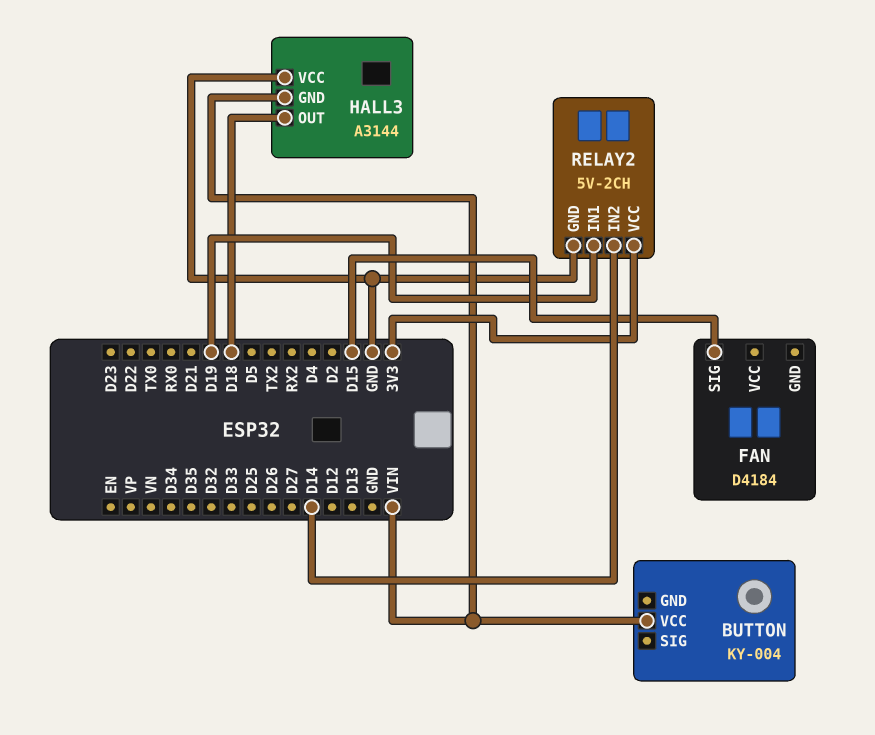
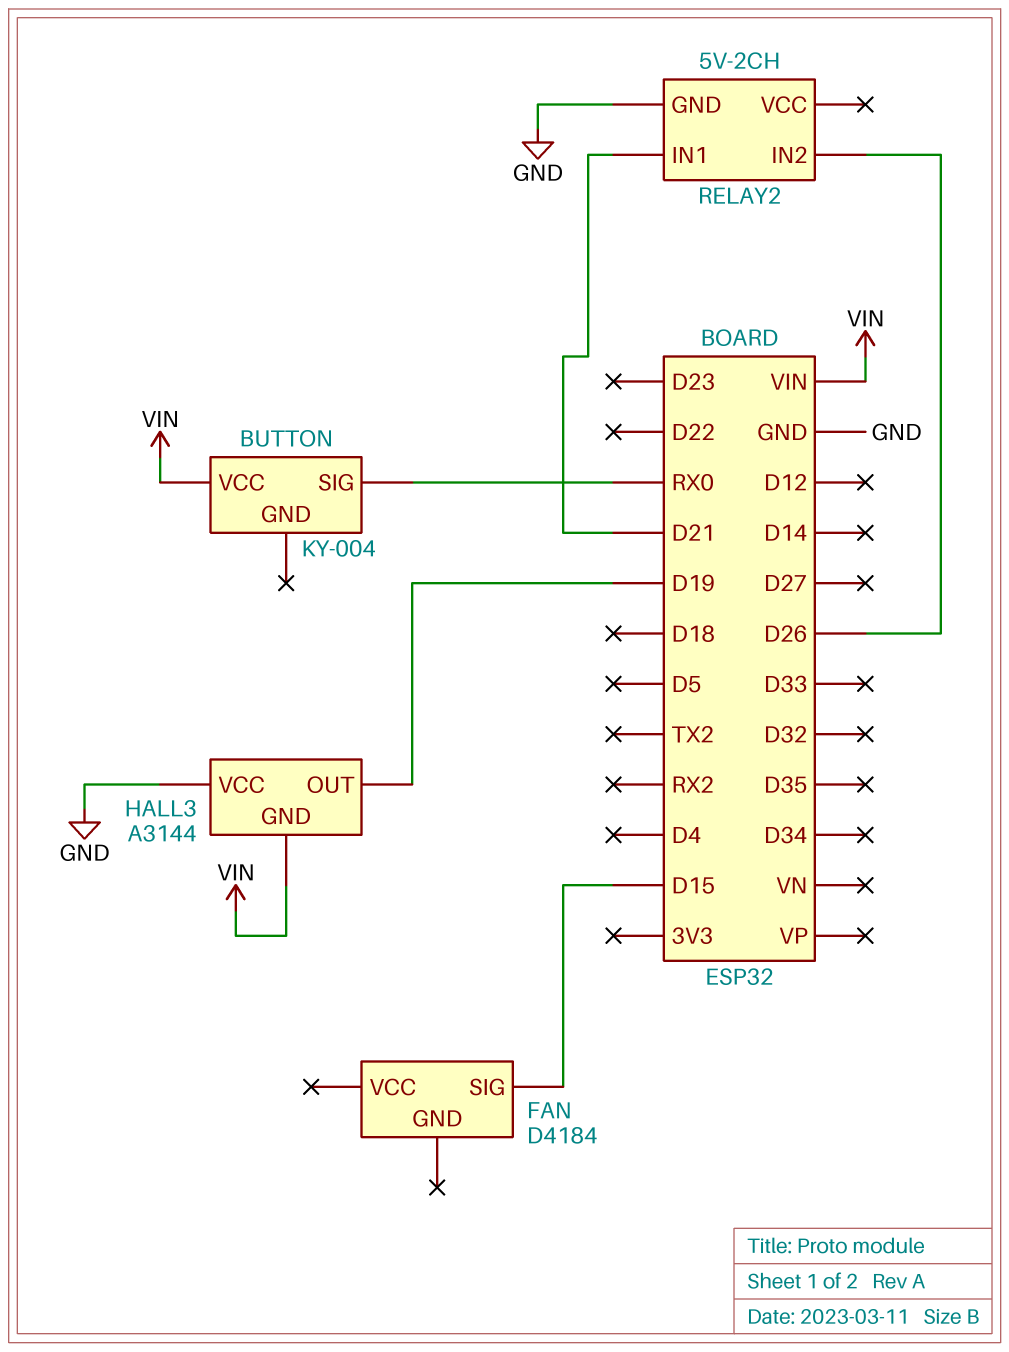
BUTTON pin SIG: none -> RX0
HALL3 pin OUT: D18 -> D19
RELAY2 pin IN1: D19 -> D21
RELAY2 pin IN2: D14 -> D26
RELAY2 pin VCC: 3V3 -> none

